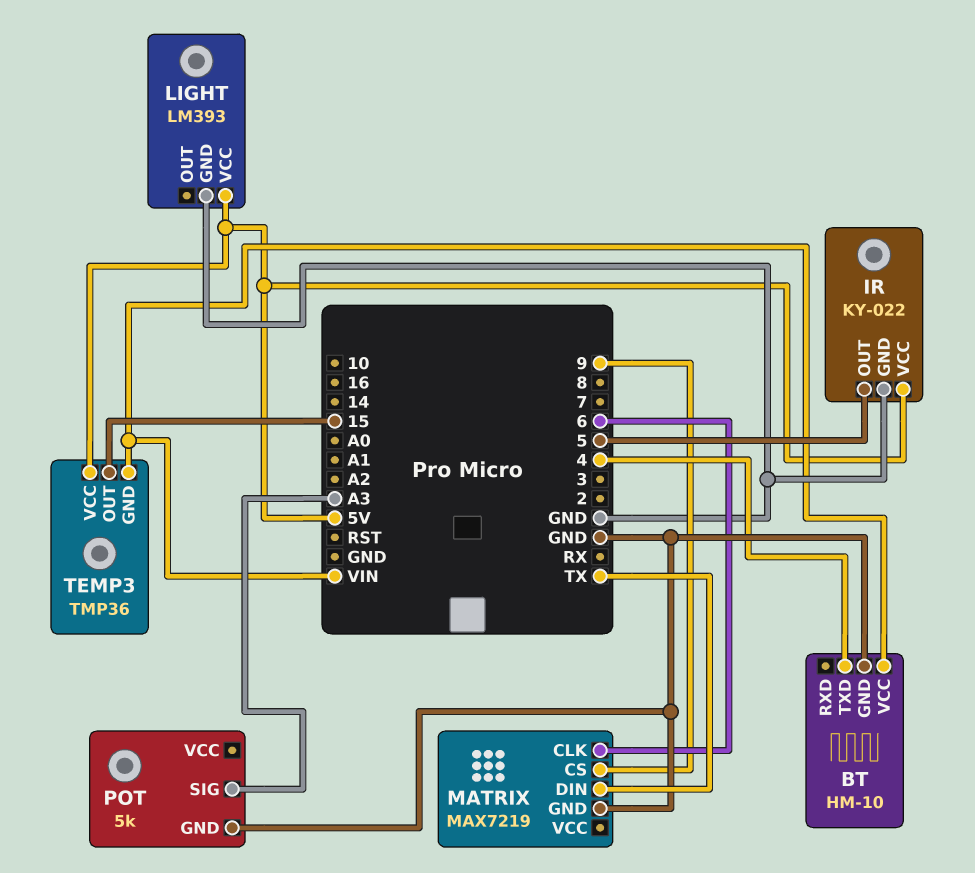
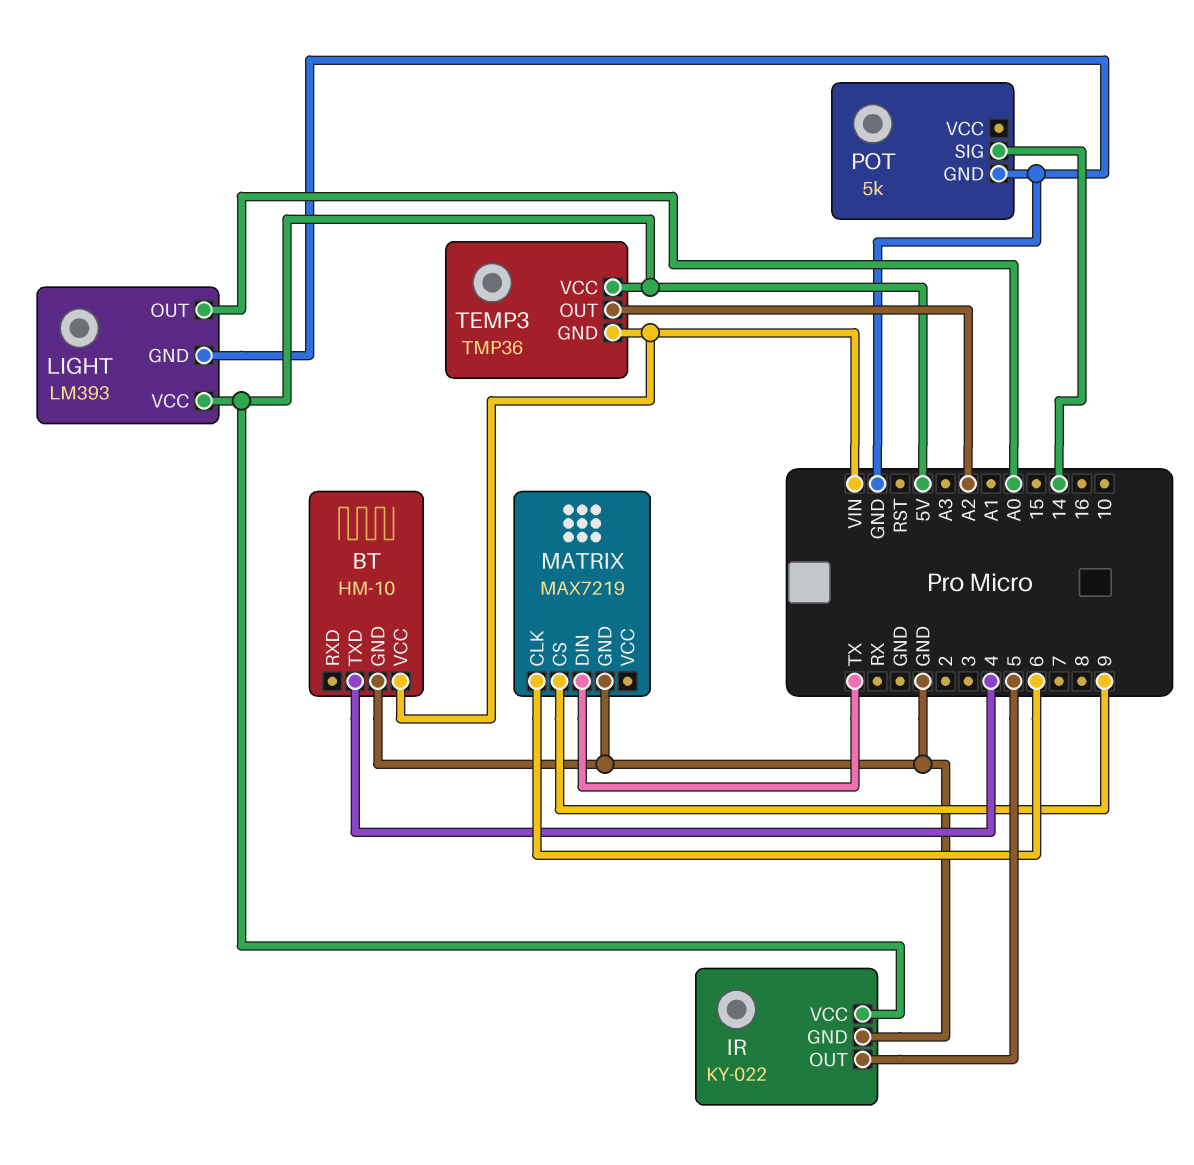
LIGHT pin OUT: none -> A0
POT pin SIG: A3 -> 14
TEMP3 pin OUT: 15 -> A2

